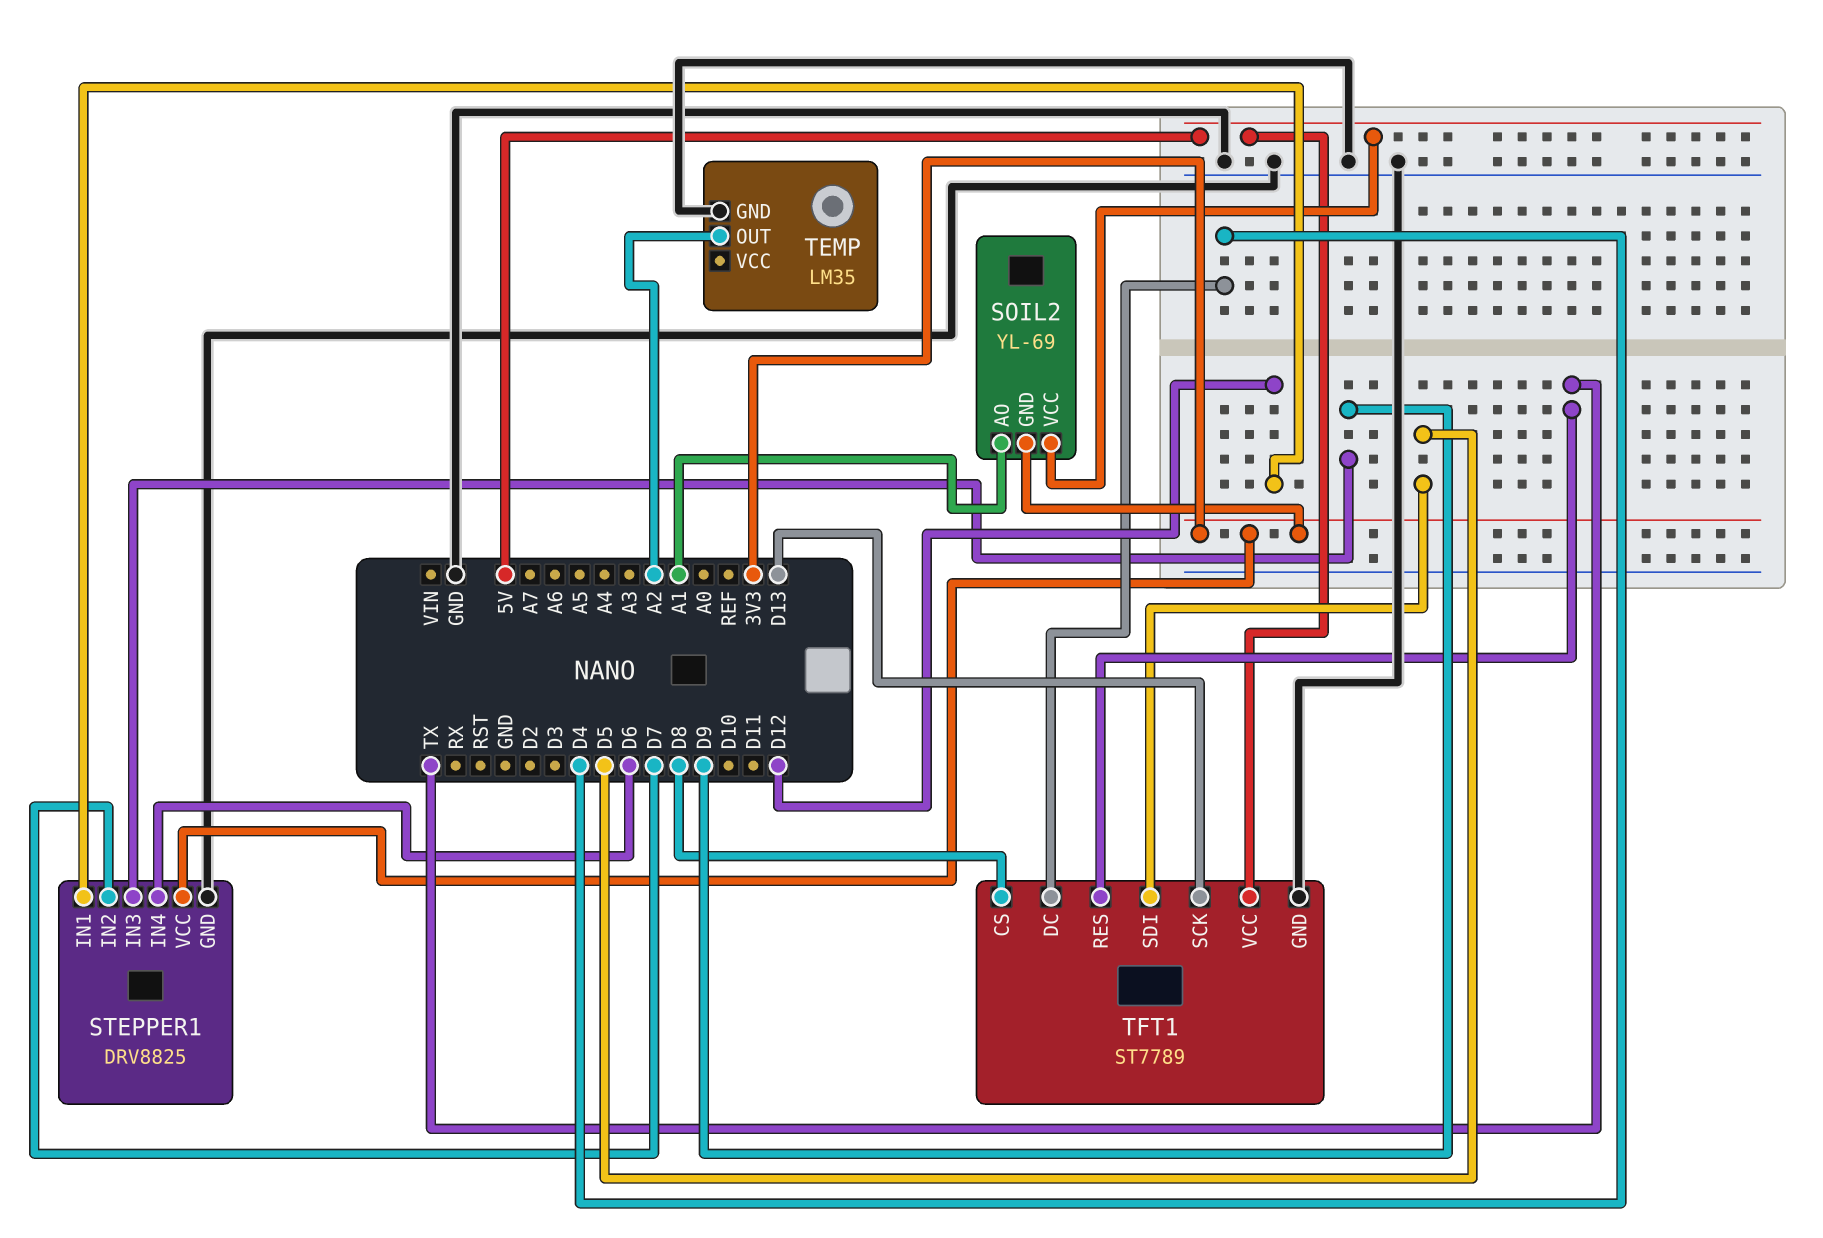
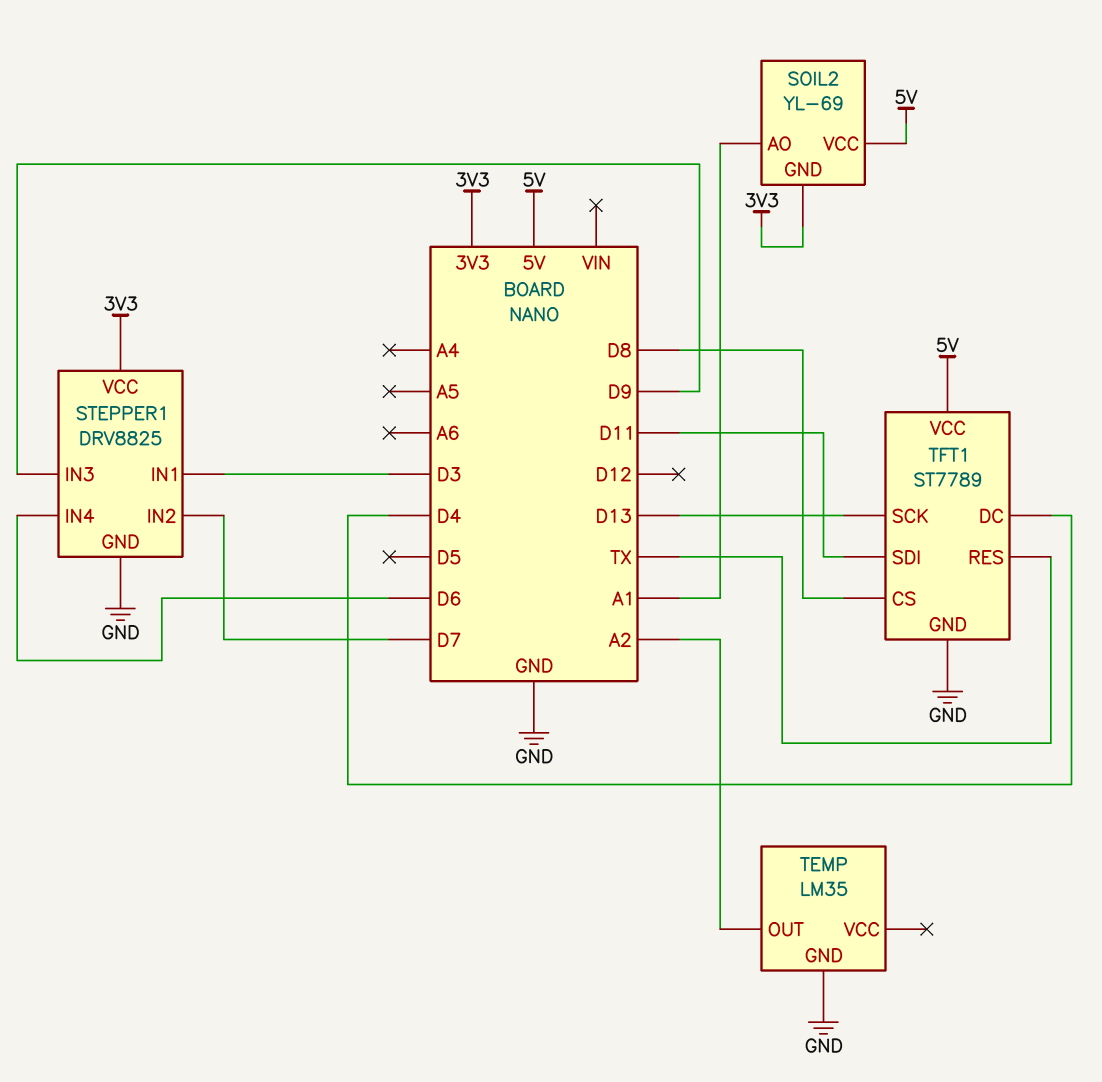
STEPPER1 pin IN1: D12 -> D3
TFT1 pin SDI: D5 -> D11

